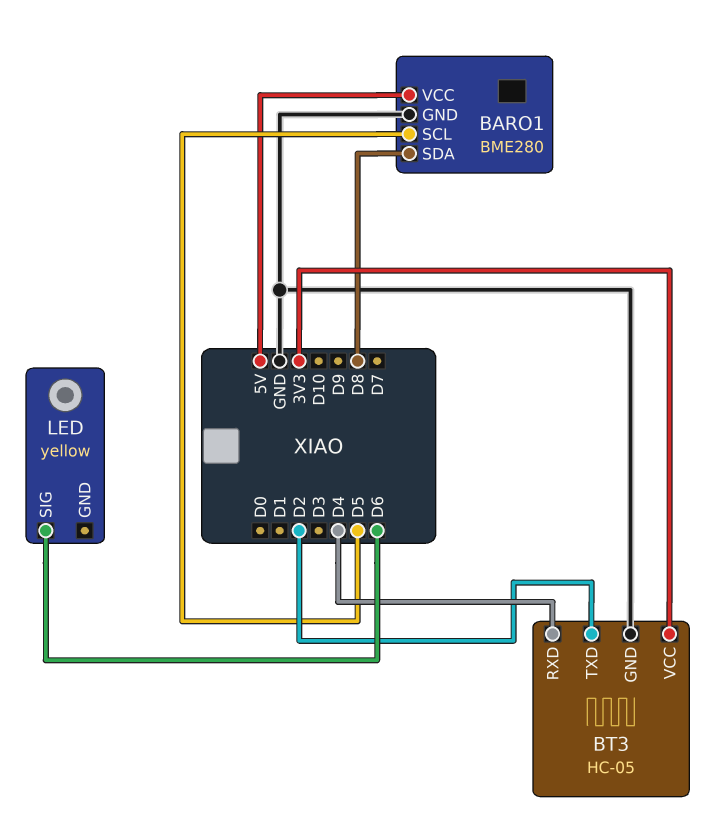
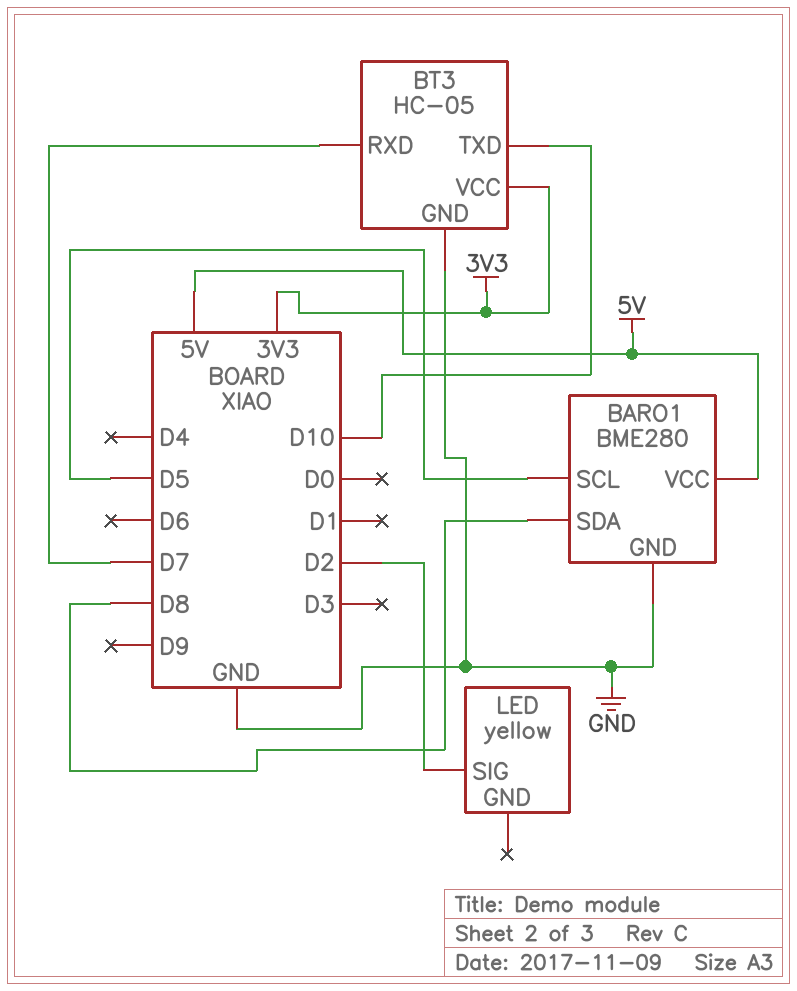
BT3 pin RXD: D4 -> D7
BT3 pin TXD: D2 -> D10
LED pin SIG: D6 -> D2

